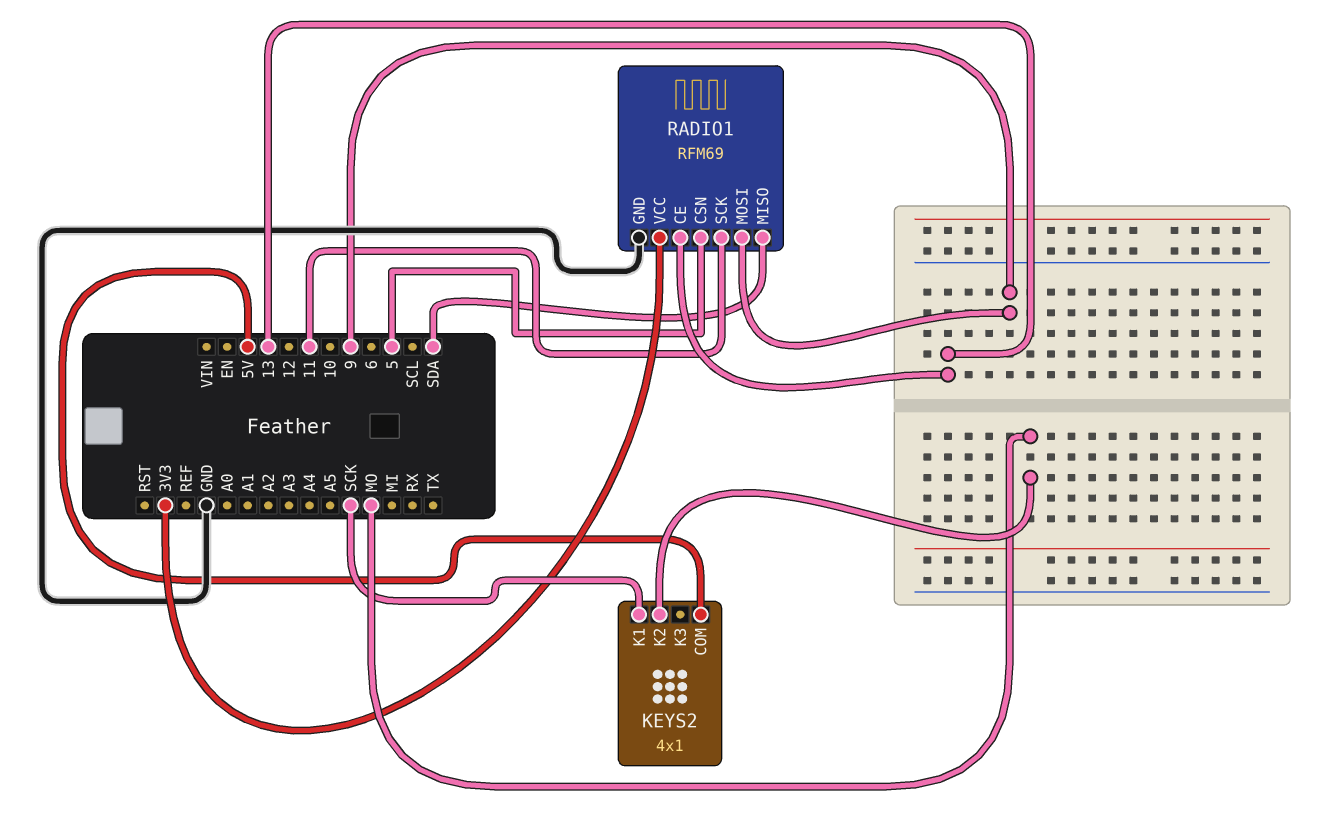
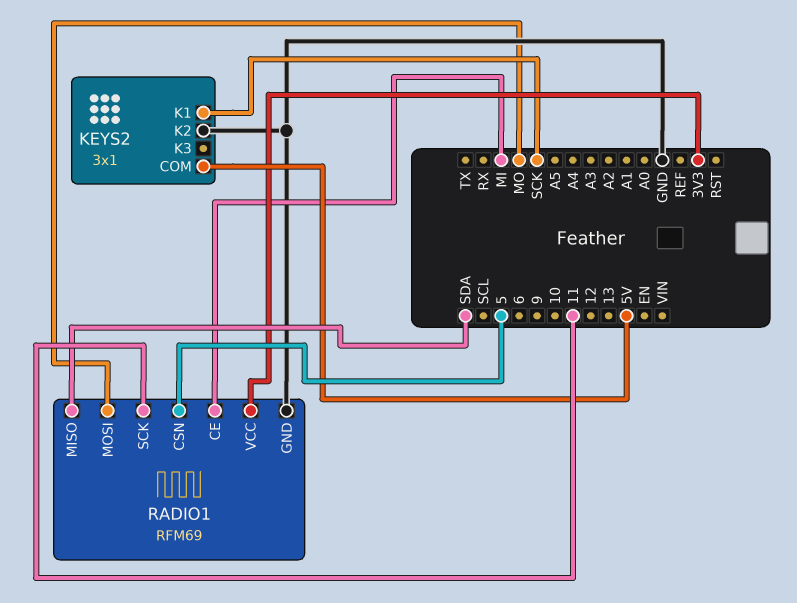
KEYS2: 4x1 -> 3x1
KEYS2 pin K2: MO -> GND
RADIO1 pin CE: 13 -> MI
RADIO1 pin MOSI: 9 -> MO

